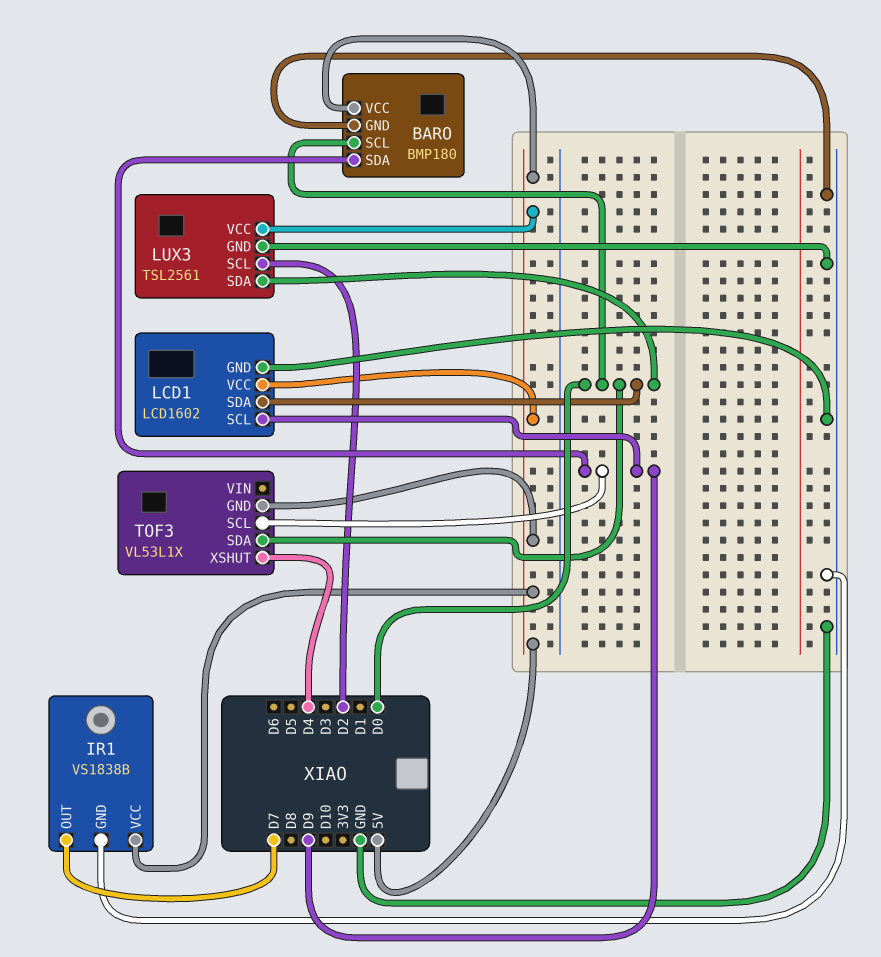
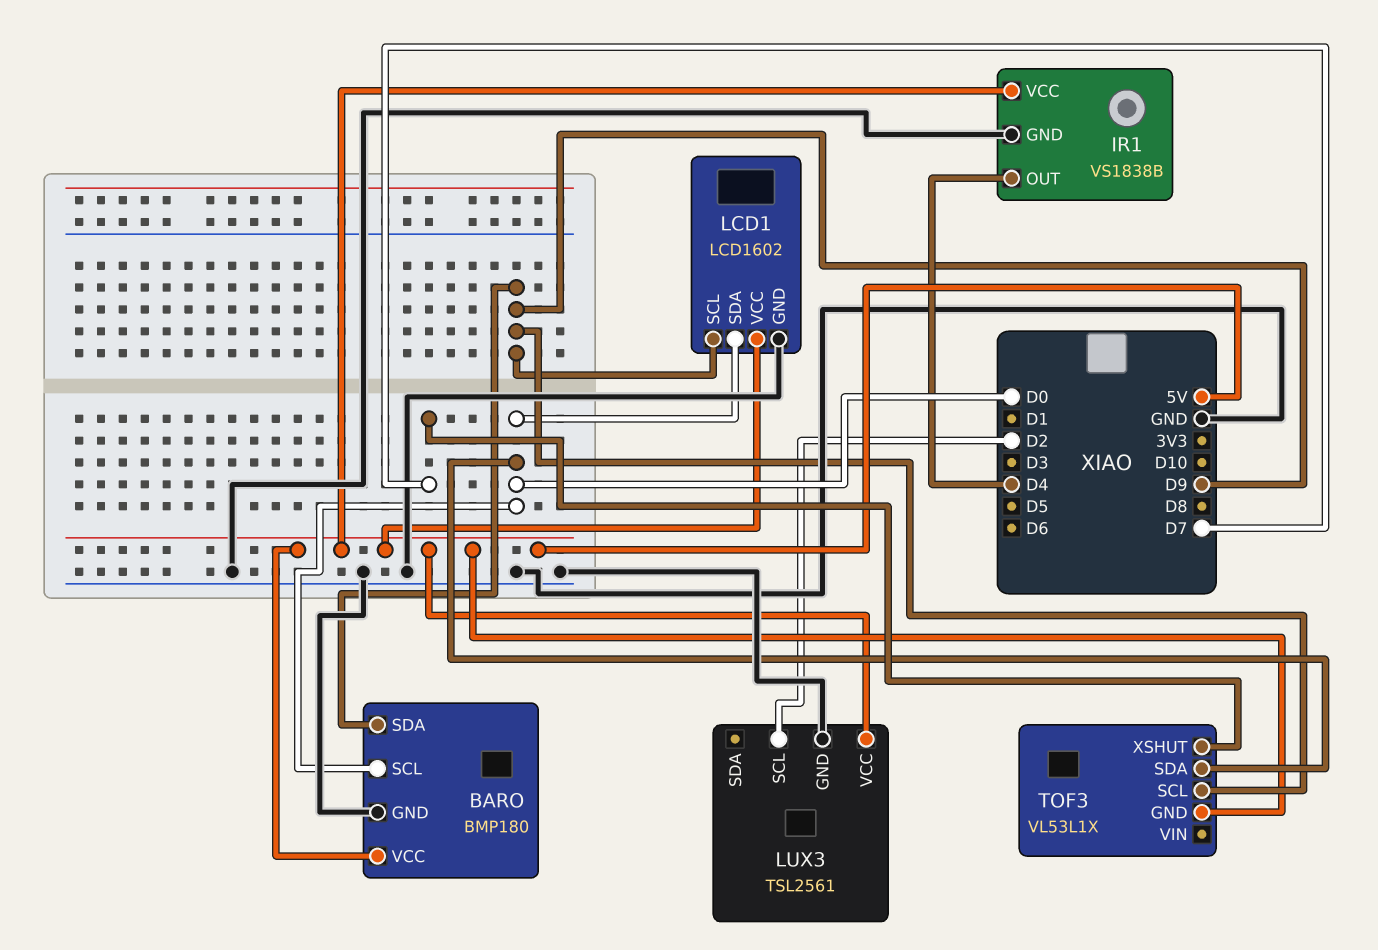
IR1 pin OUT: D7 -> D4
LUX3 pin SDA: D0 -> none
TOF3 pin XSHUT: D4 -> D7

